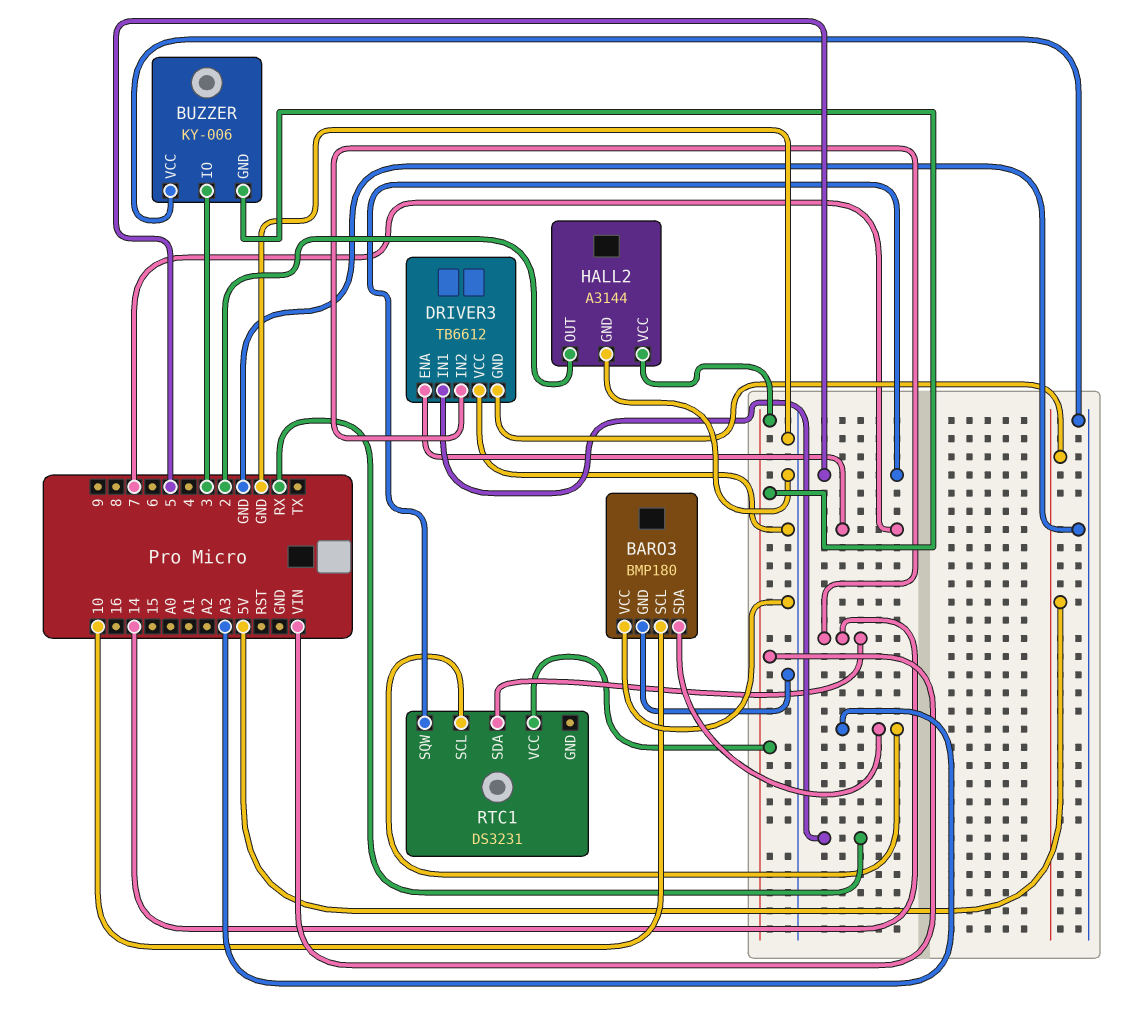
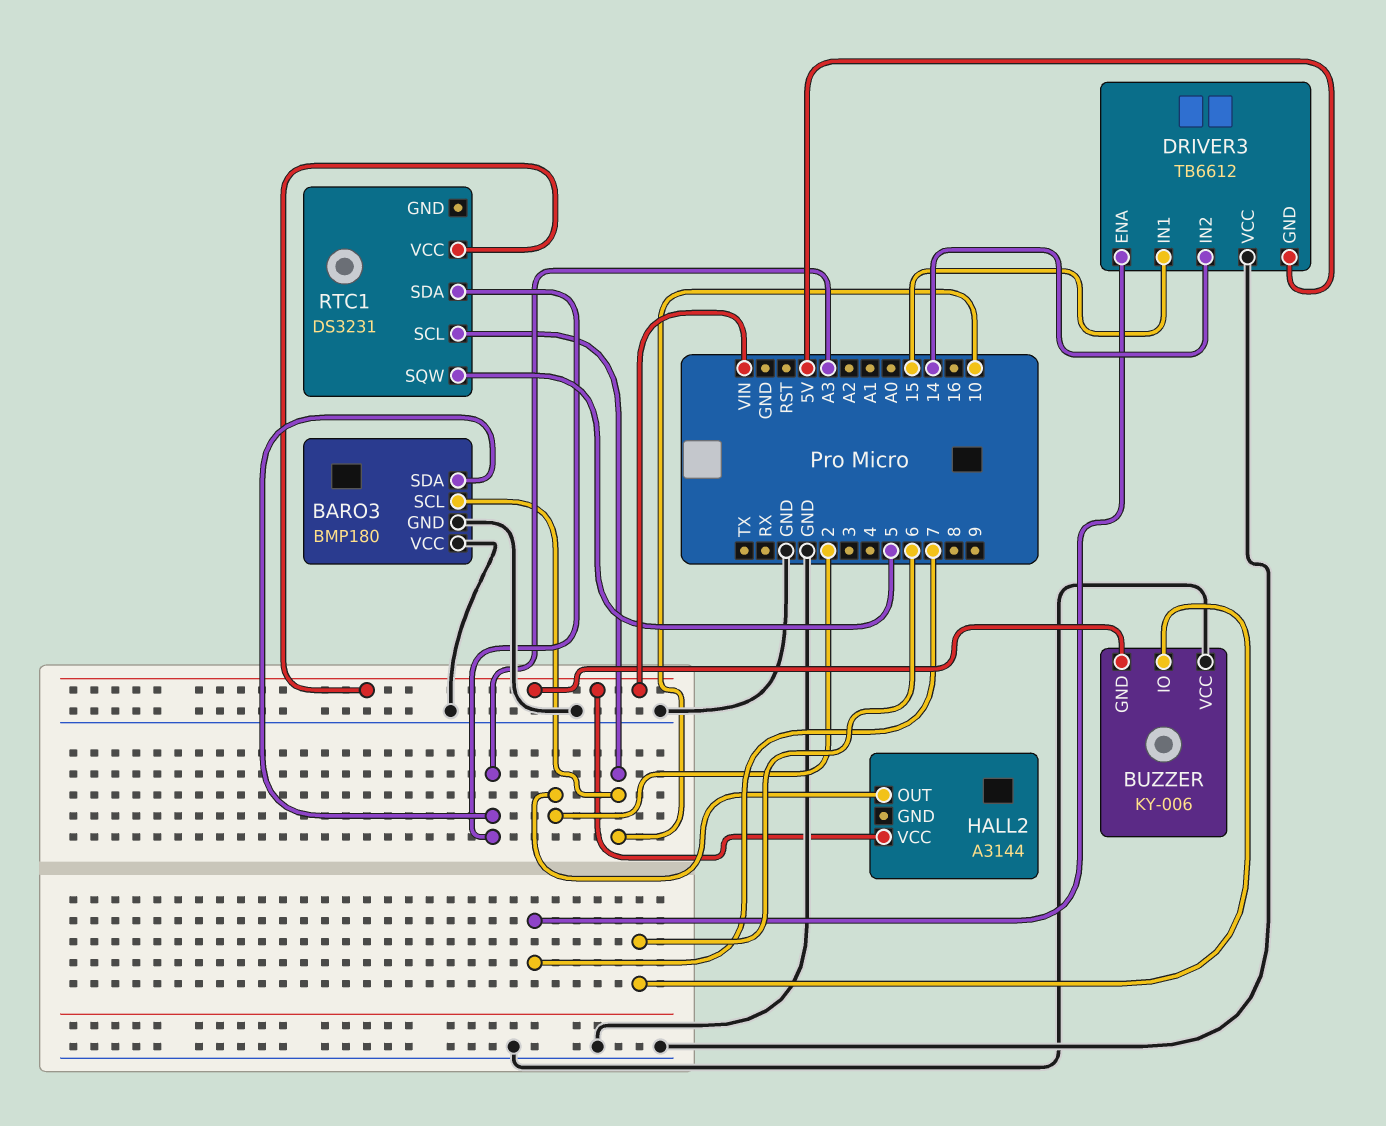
BUZZER pin IO: 3 -> 6
DRIVER3 pin IN1: RX -> 15
HALL2 pin GND: GND -> none
RTC1 pin SCL: A3 -> 10
RTC1 pin SDA: 14 -> A3

